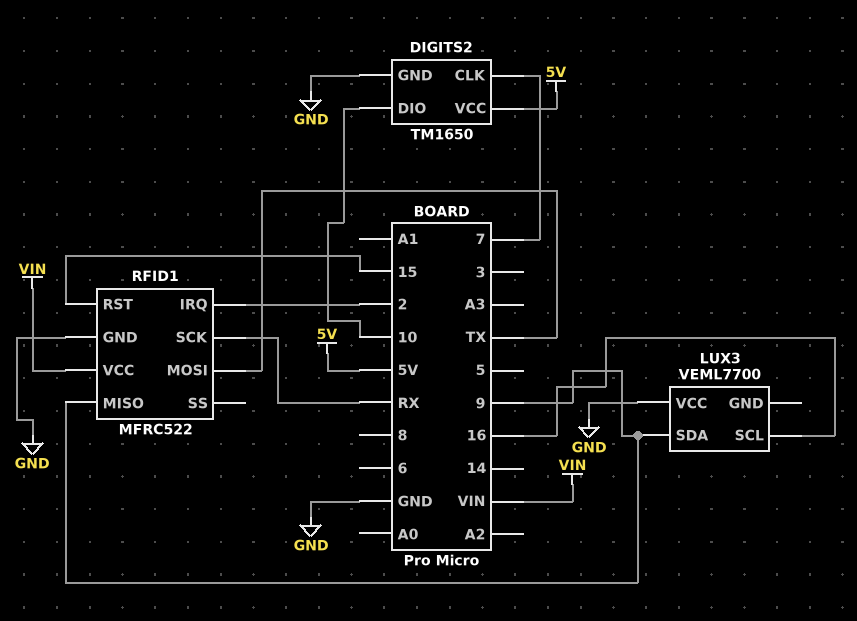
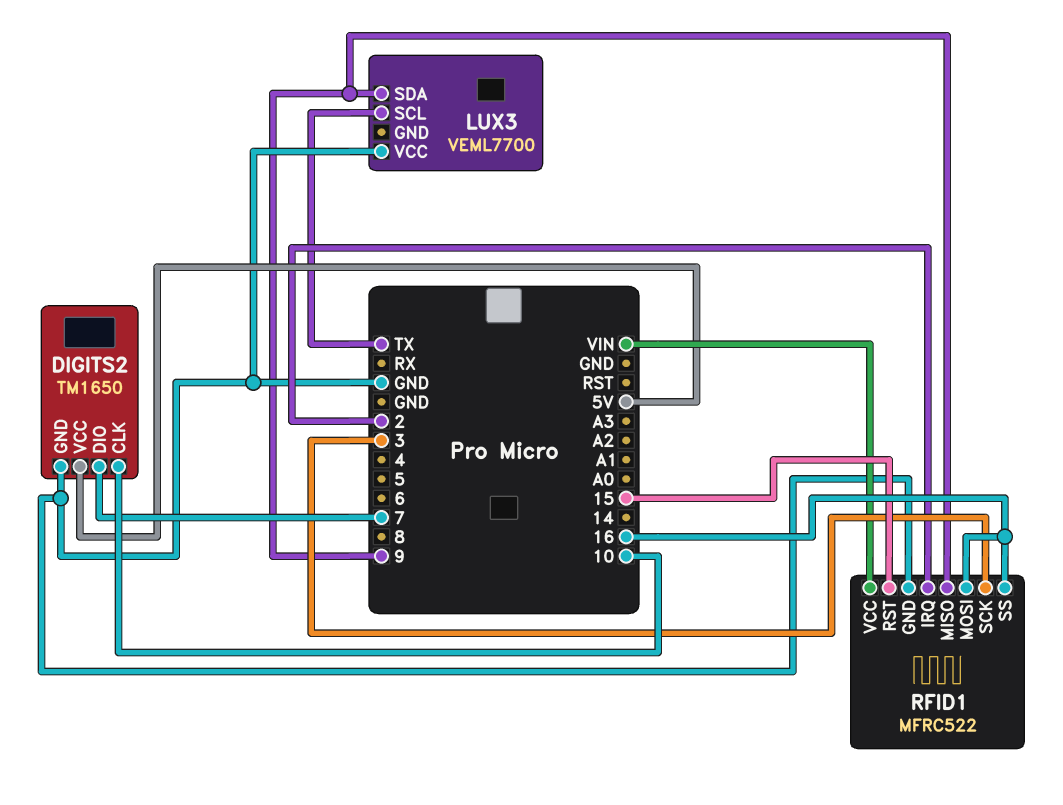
DIGITS2 pin CLK: 7 -> 10
DIGITS2 pin DIO: 10 -> 7
LUX3 pin SCL: 16 -> TX
RFID1 pin MOSI: TX -> 16
RFID1 pin SCK: RX -> 3
RFID1 pin SS: none -> 16

